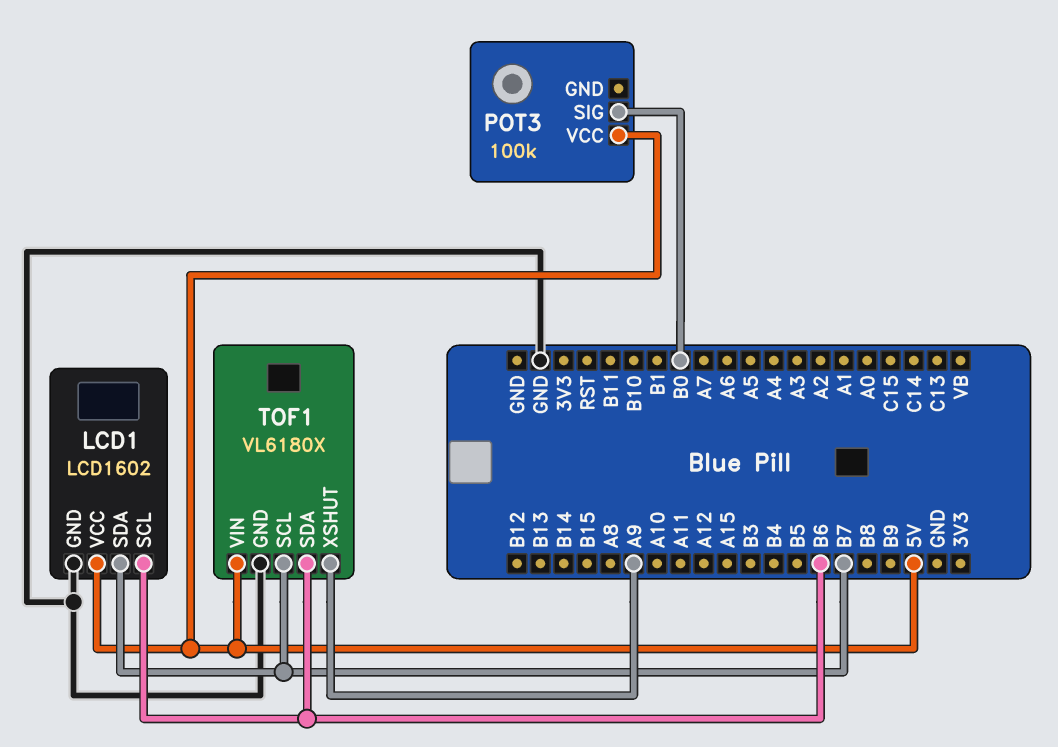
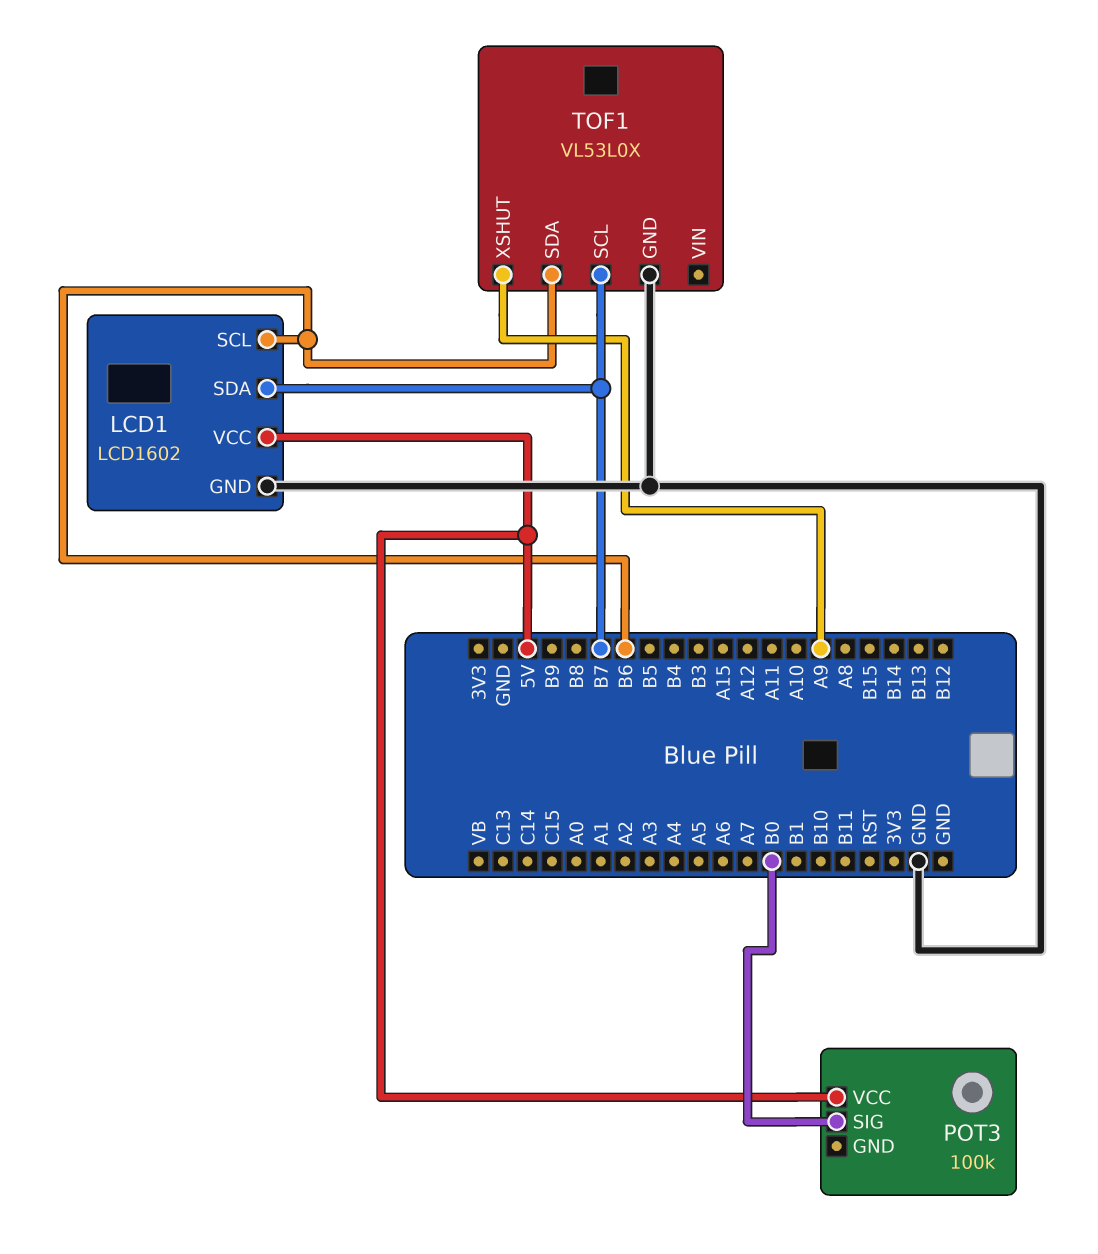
TOF1: VL6180X -> VL53L0X
TOF1 pin VIN: 5V -> none

